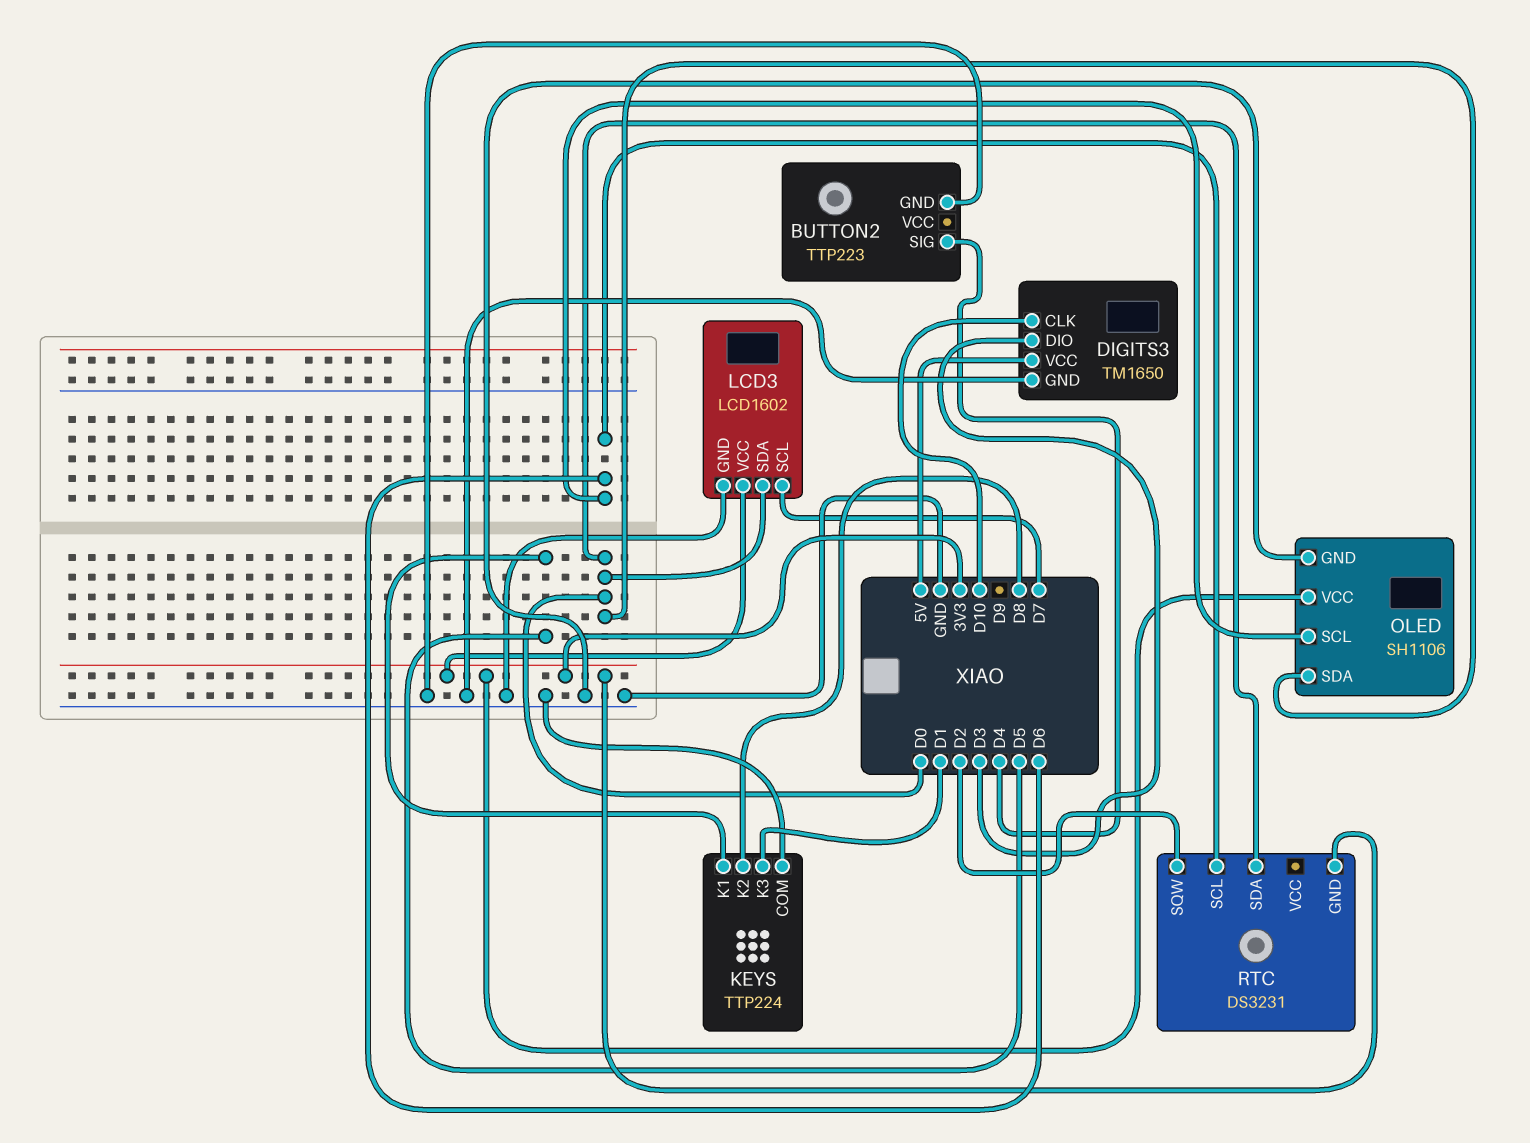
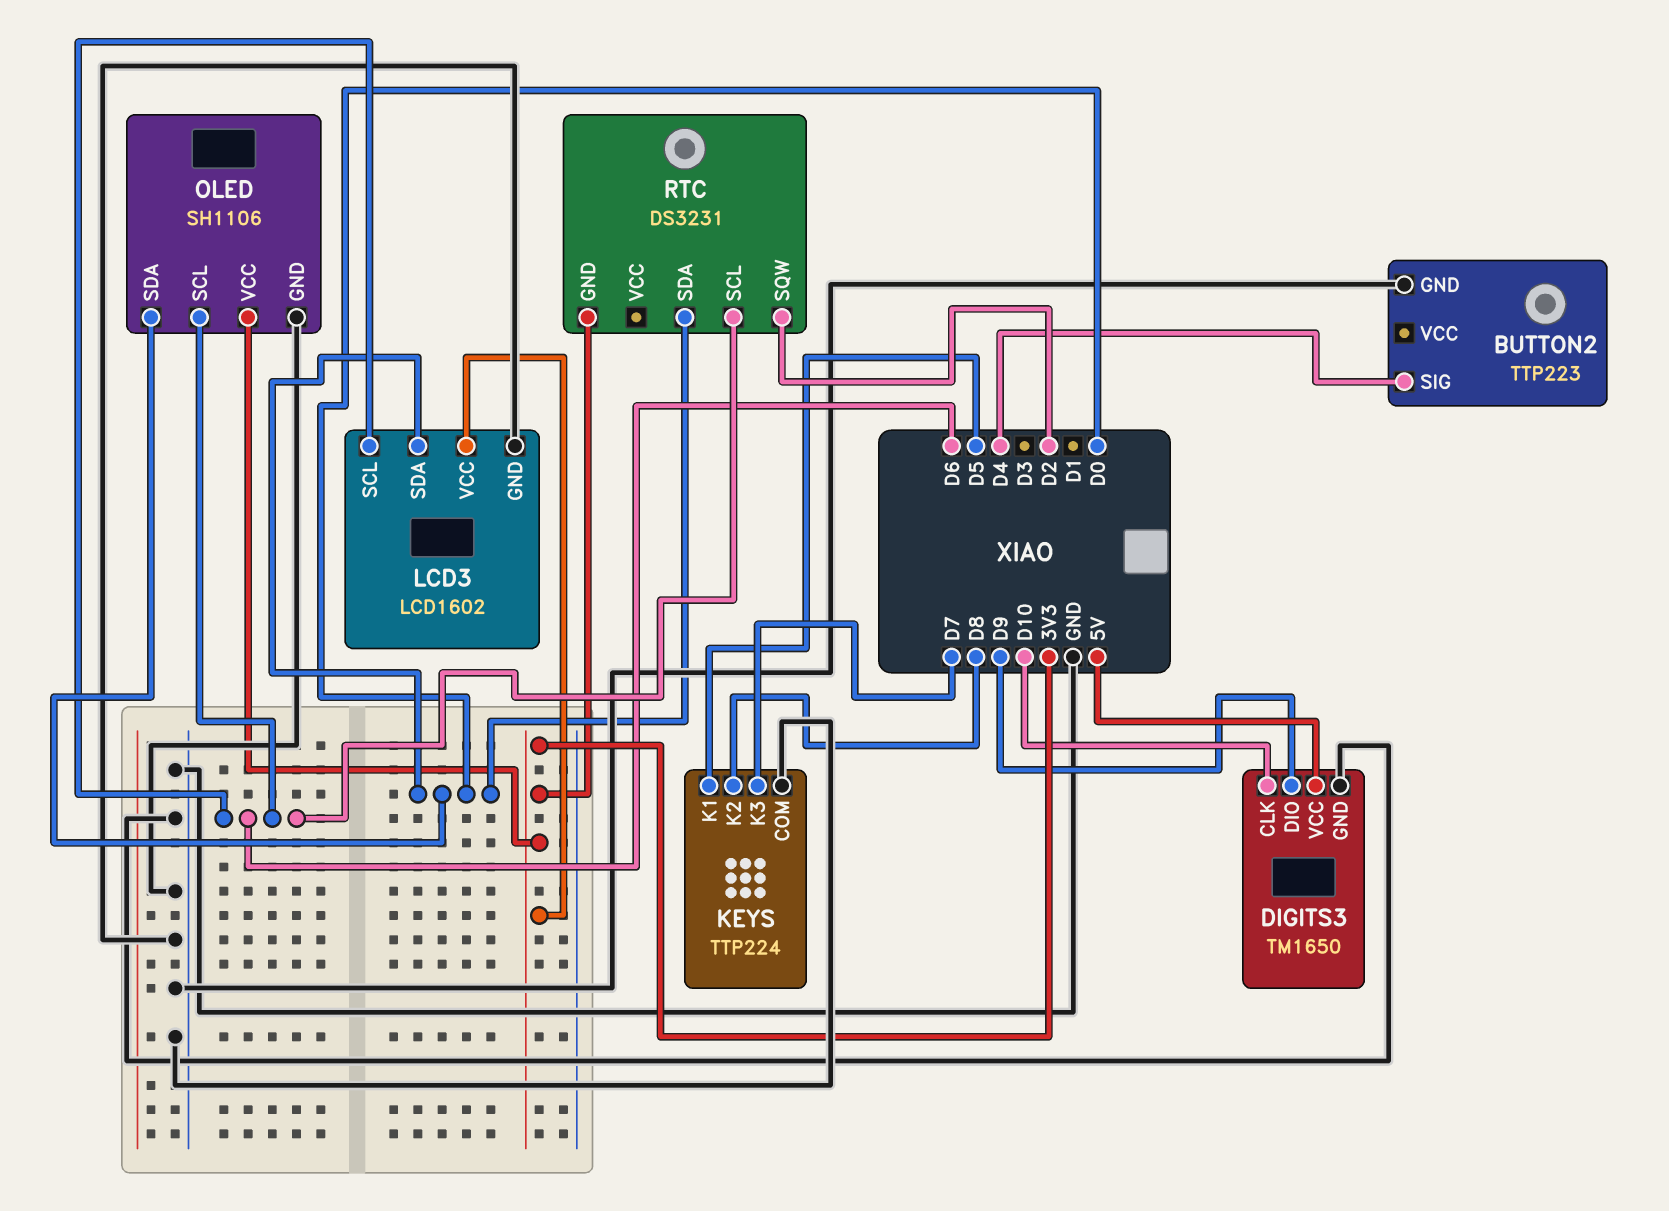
DIGITS3 pin DIO: D3 -> D9
KEYS pin K3: D1 -> D7
LCD3 pin SCL: D7 -> D6

